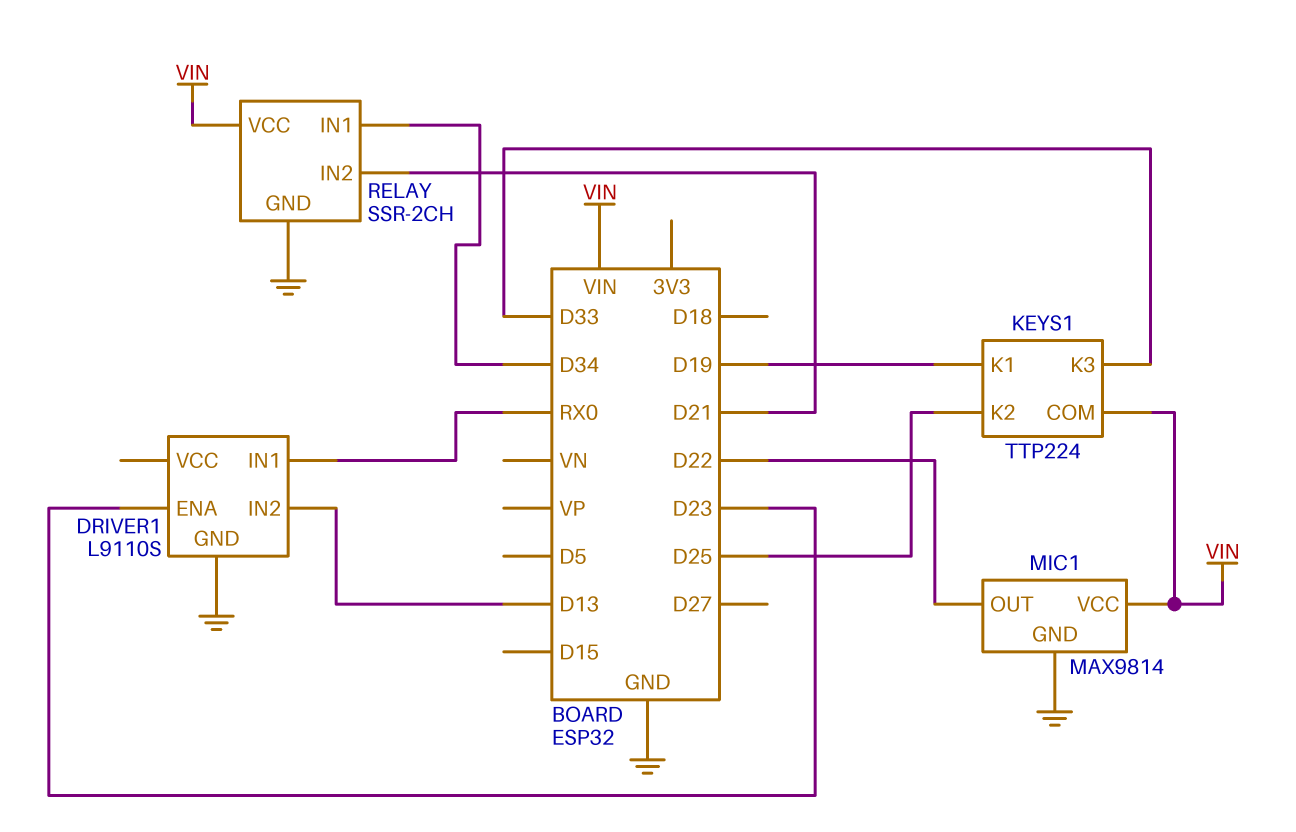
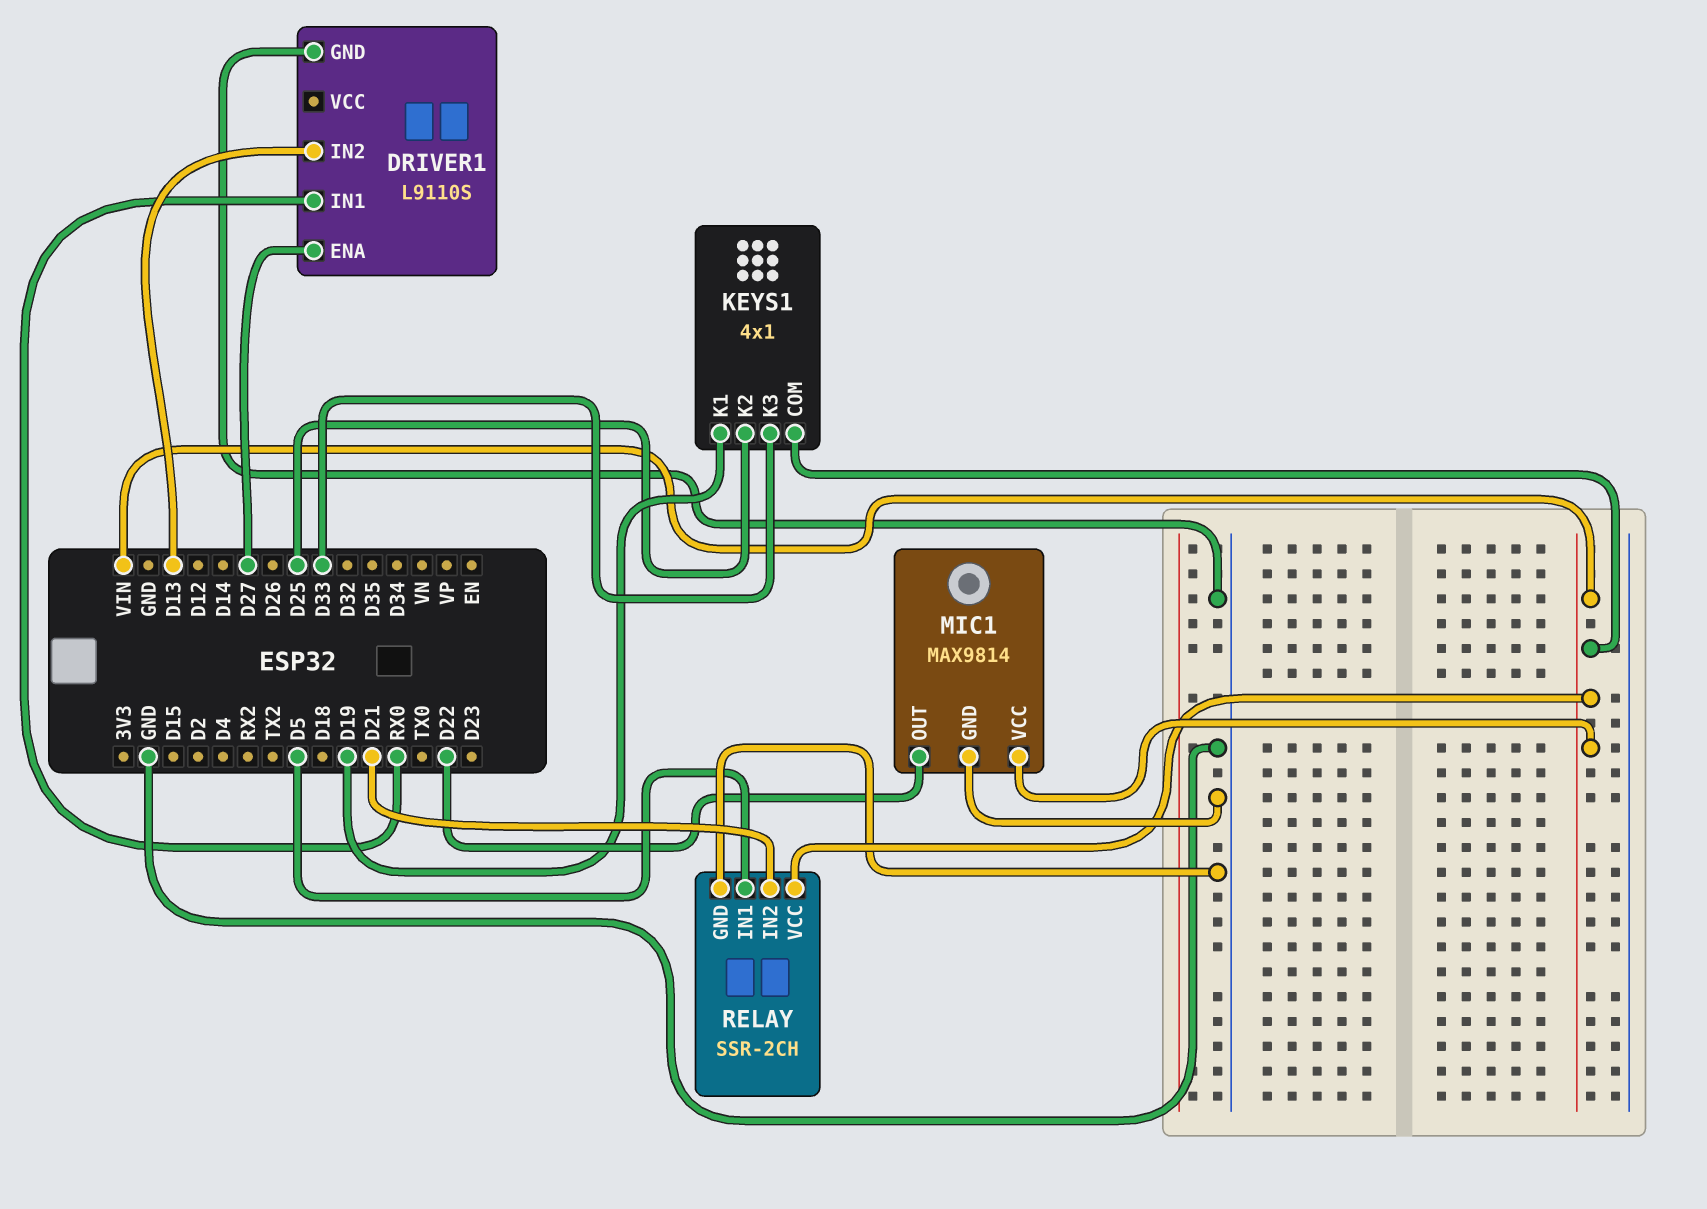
DRIVER1 pin ENA: D23 -> D27
KEYS1: TTP224 -> 4x1
RELAY pin IN1: D34 -> D5

